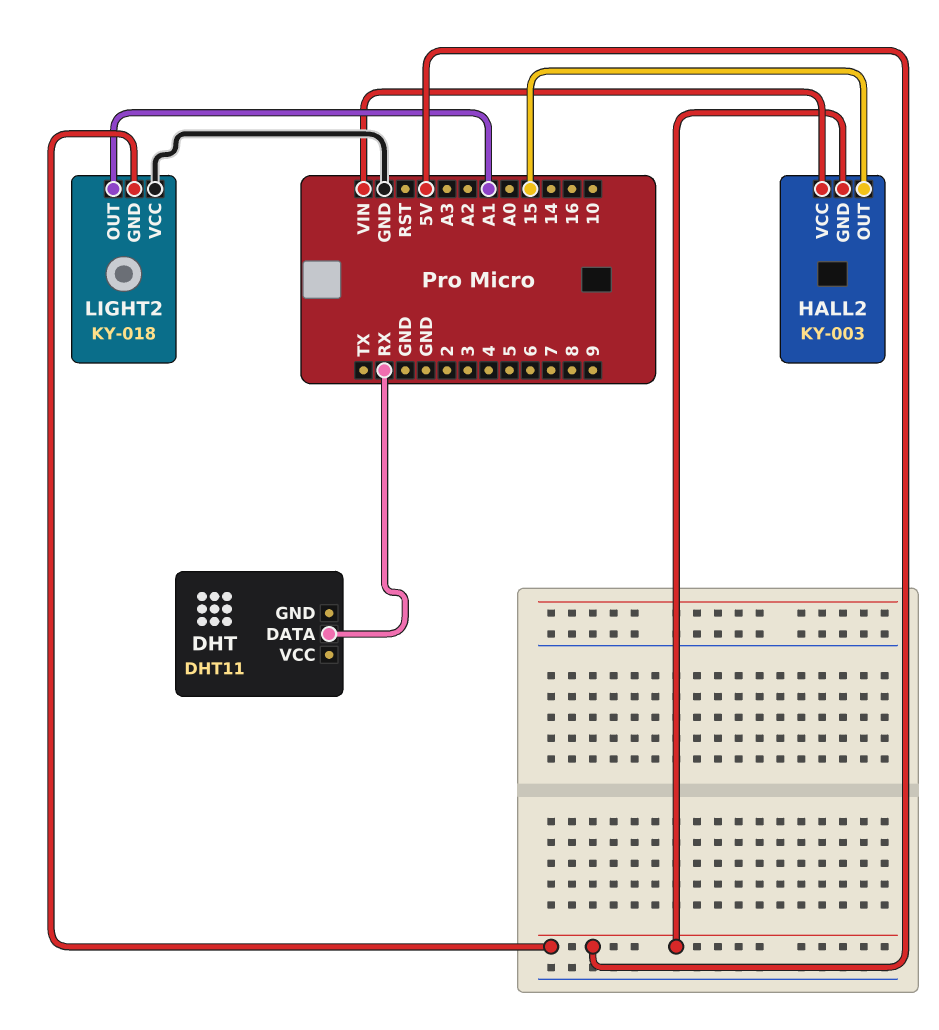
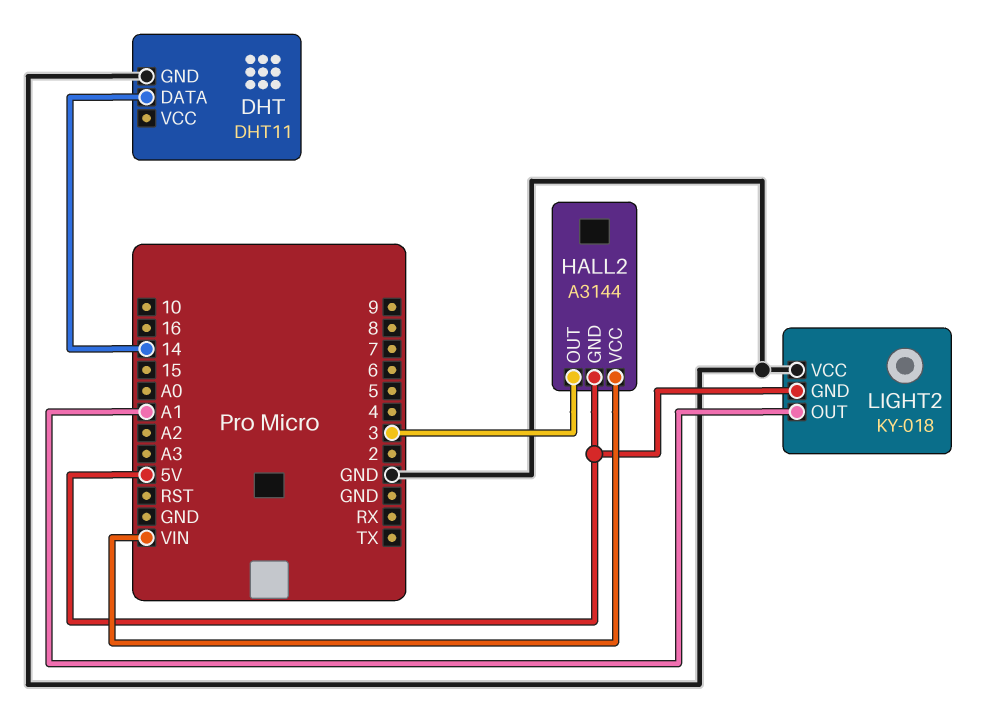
DHT pin DATA: RX -> 14
DHT pin GND: none -> GND
HALL2: KY-003 -> A3144
HALL2 pin OUT: 15 -> 3

